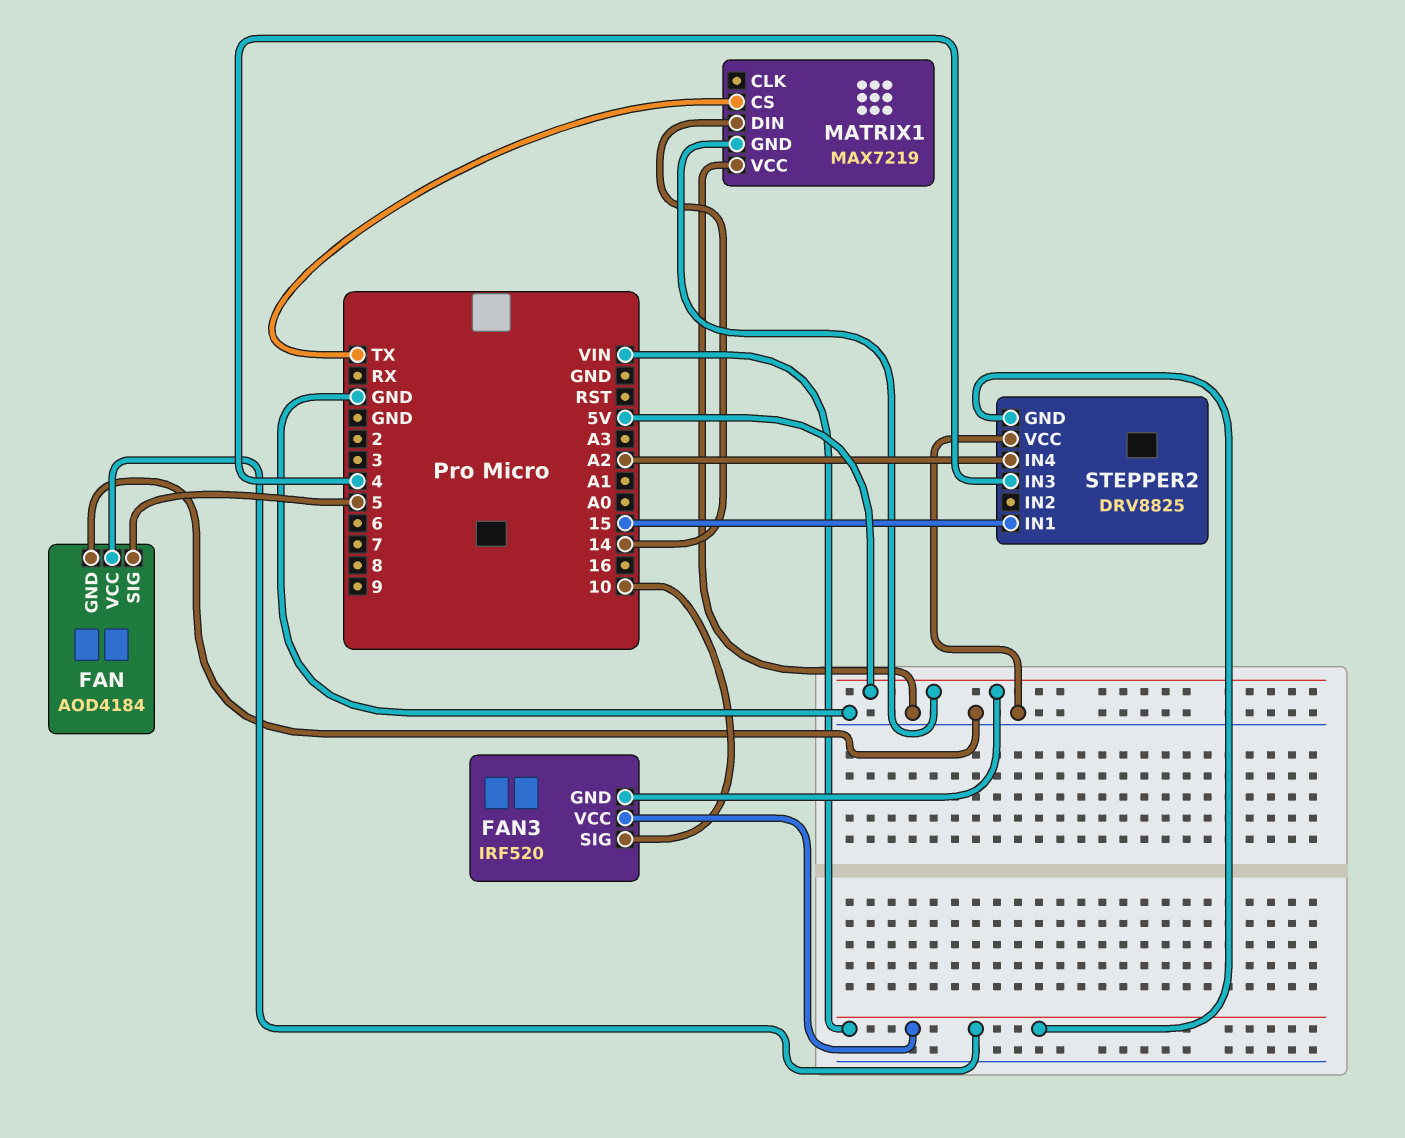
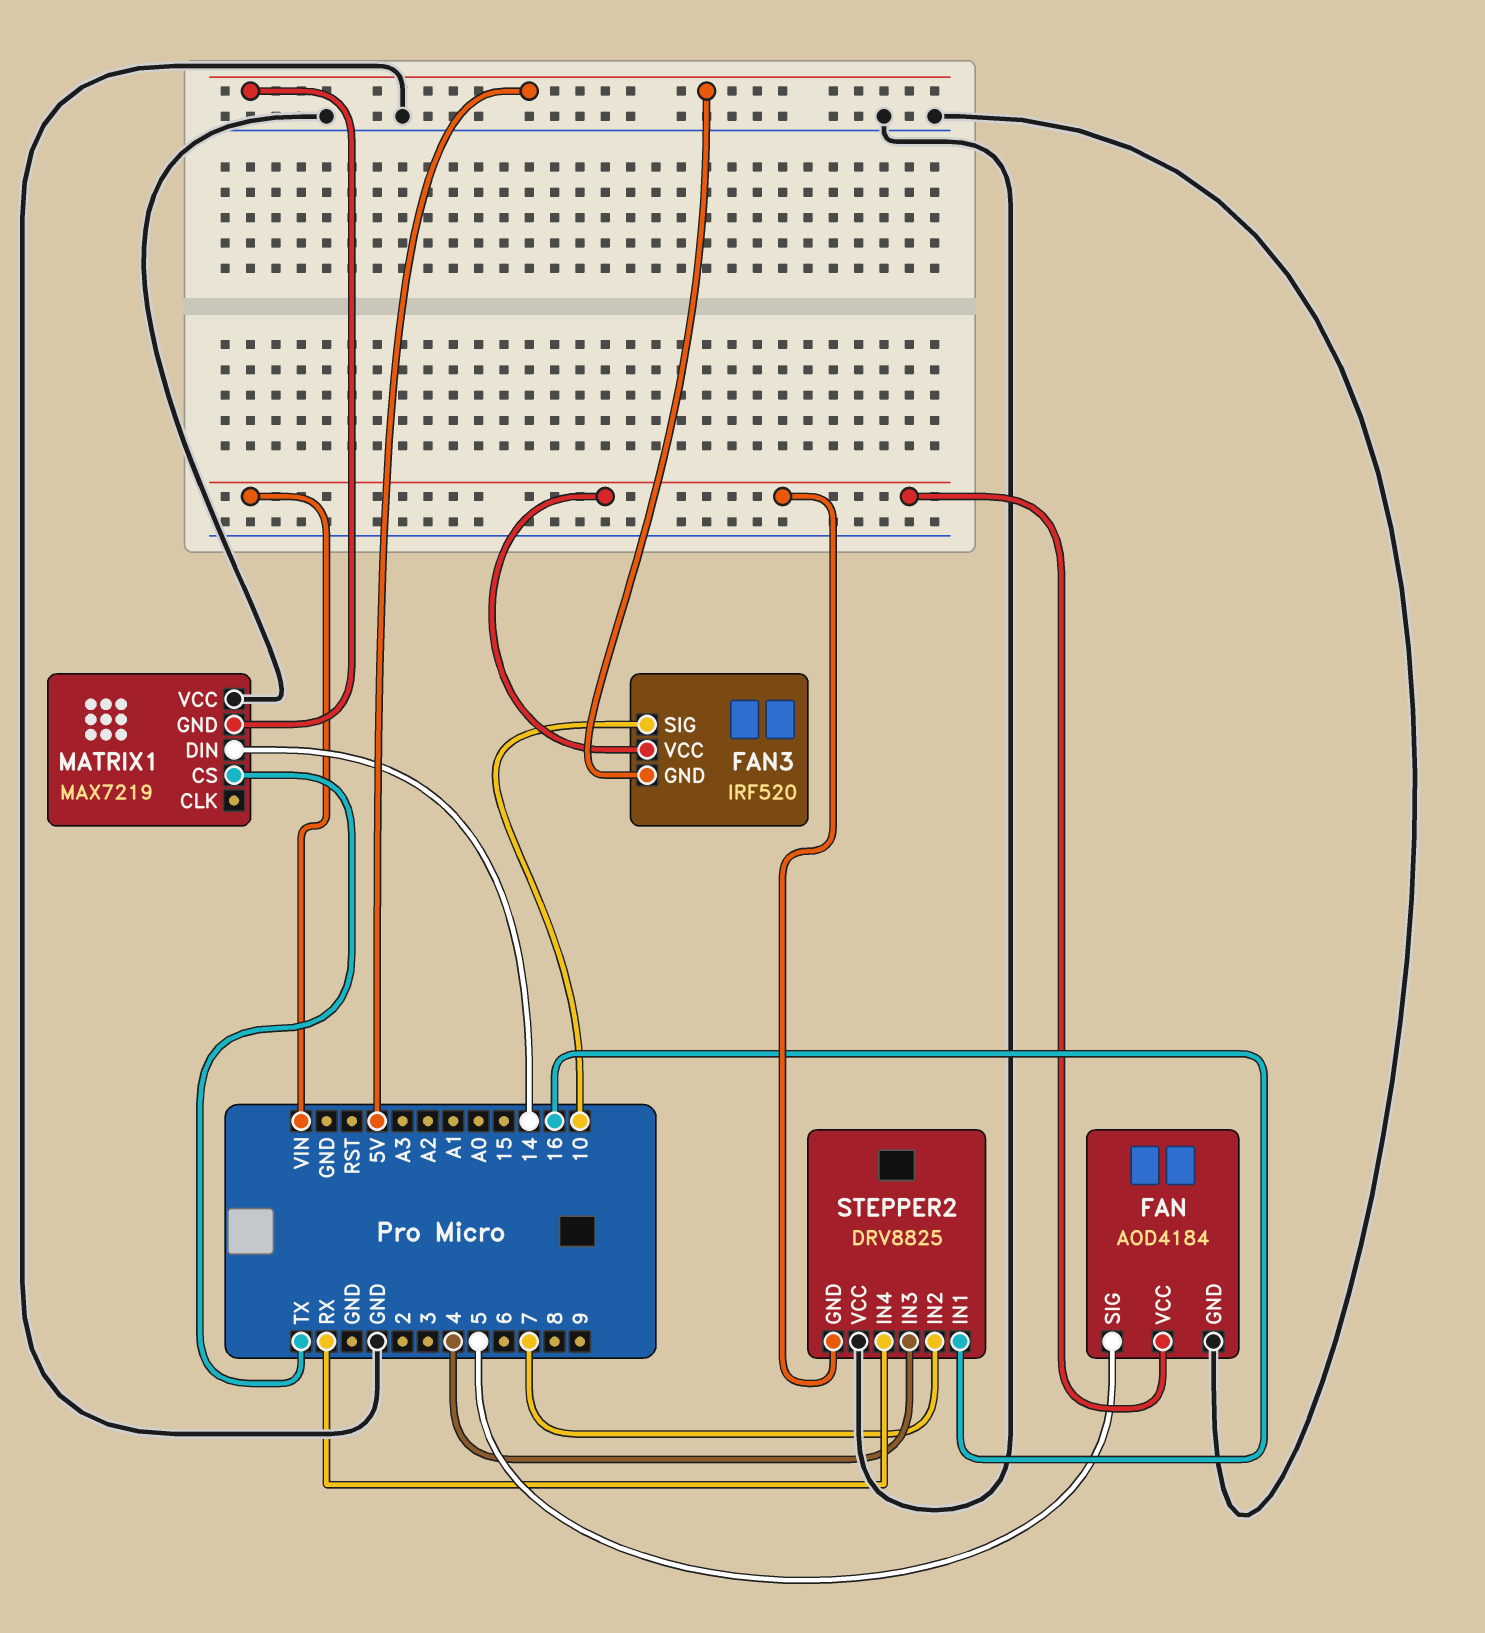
STEPPER2 pin IN1: 15 -> 16
STEPPER2 pin IN2: none -> 7
STEPPER2 pin IN4: A2 -> RX

